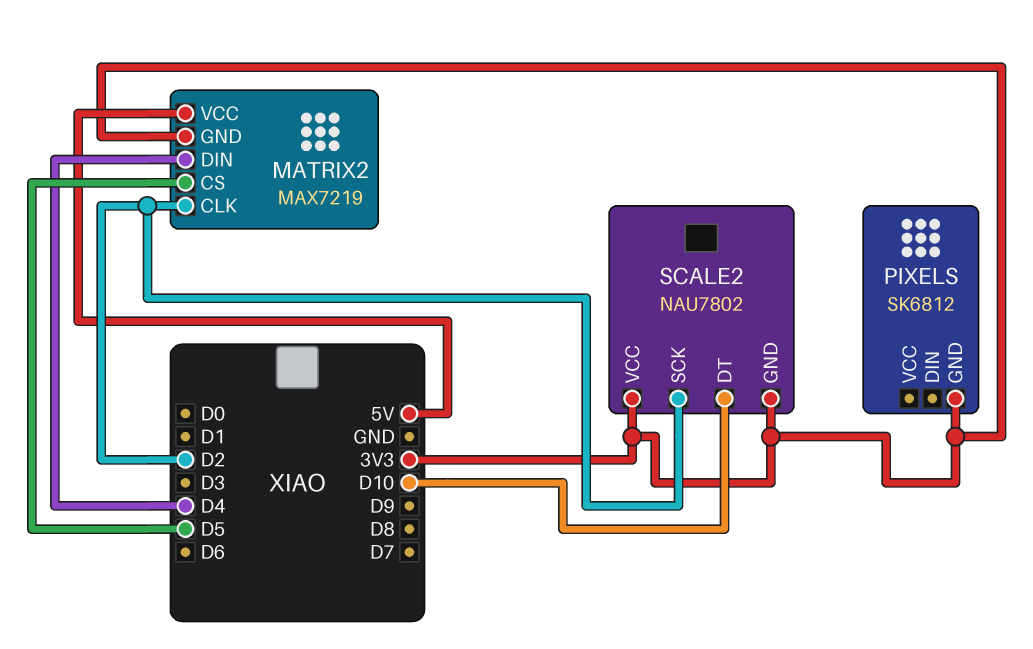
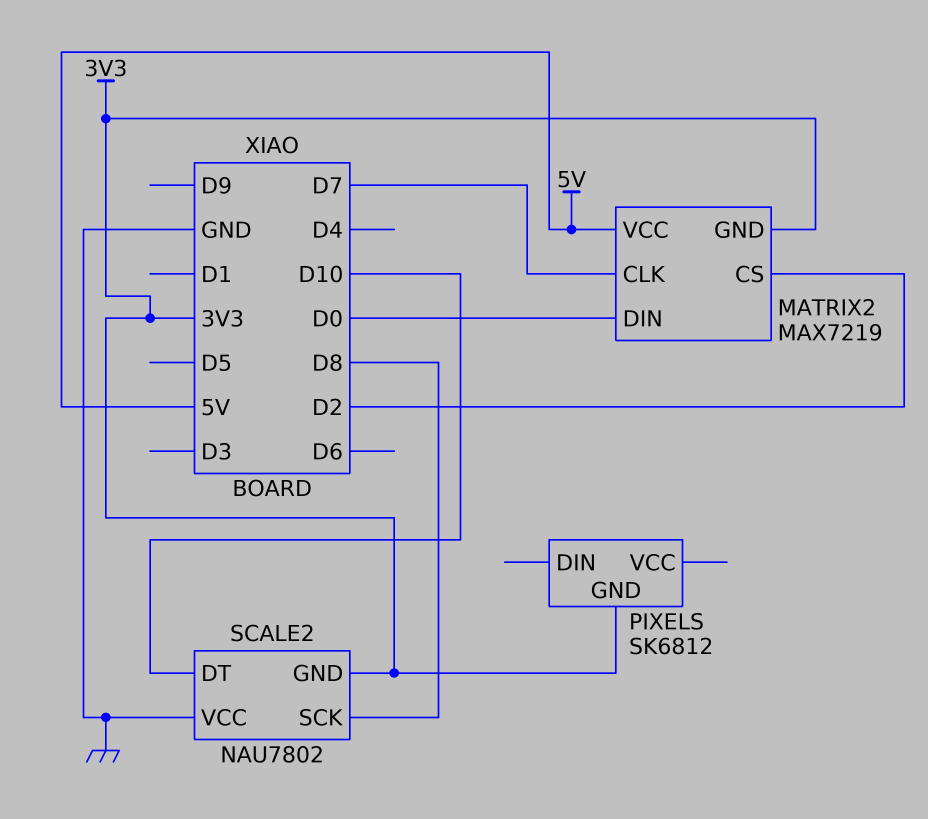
MATRIX2 pin CLK: D2 -> D7
MATRIX2 pin CS: D5 -> D2
MATRIX2 pin DIN: D4 -> D0
SCALE2 pin SCK: D2 -> D8
SCALE2 pin VCC: 3V3 -> GND

